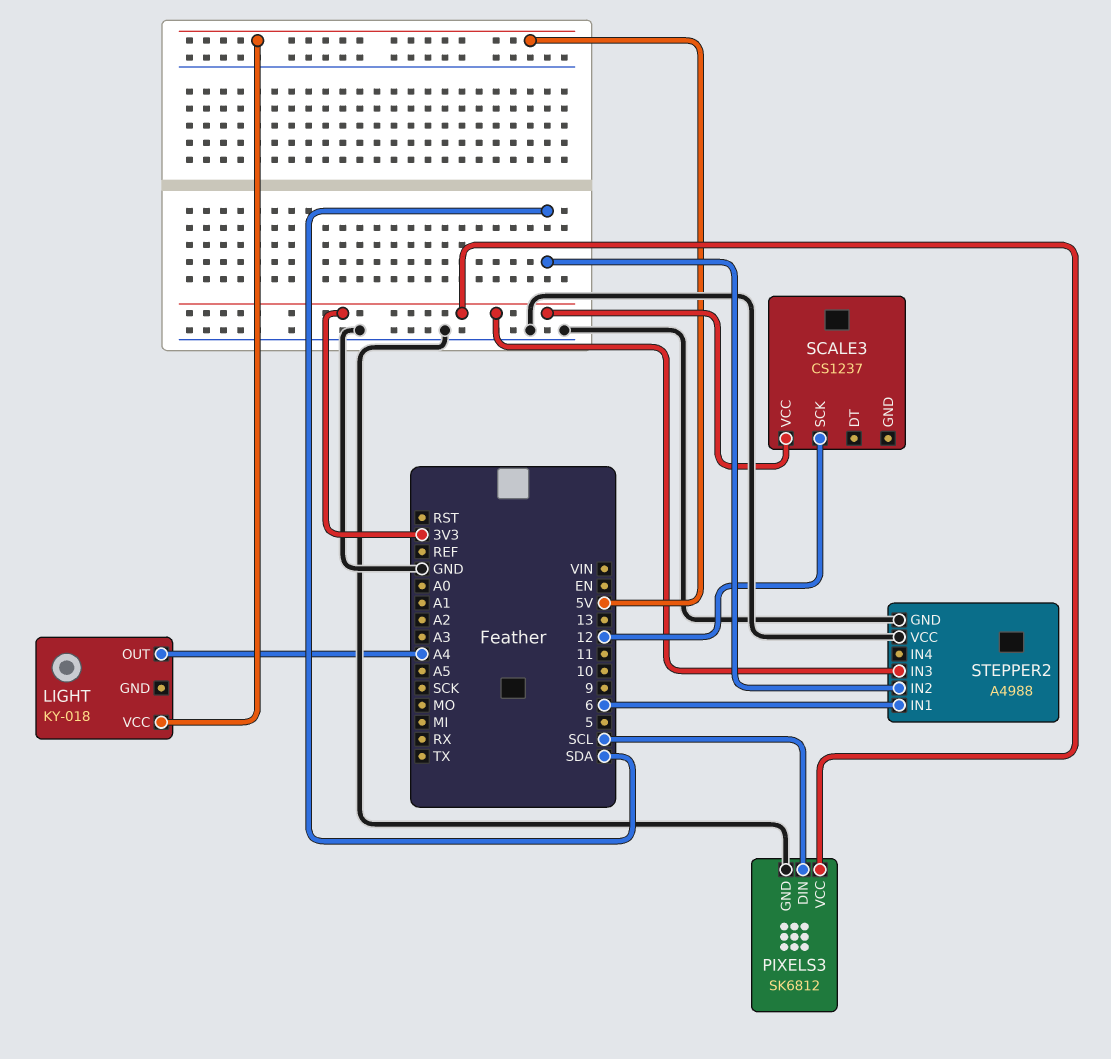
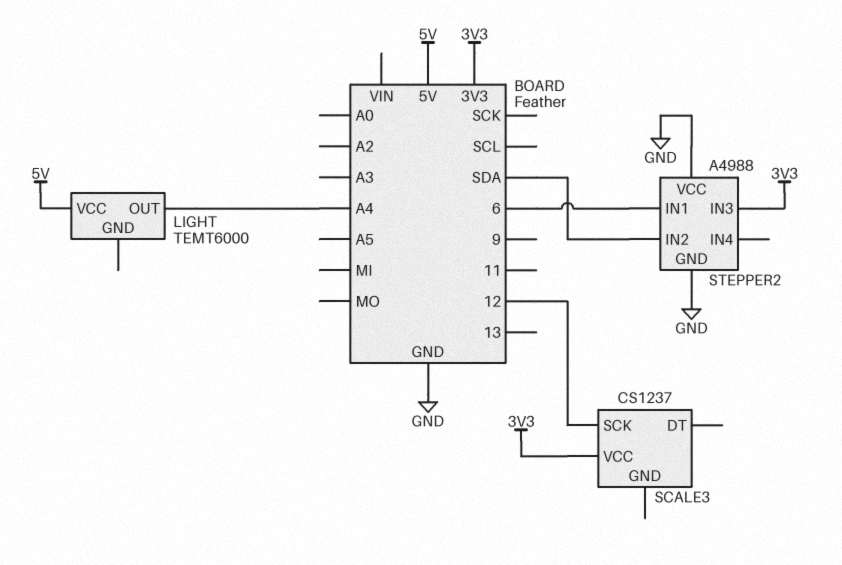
LIGHT: KY-018 -> TEMT6000
PIXELS3: SK6812 -> none
PIXELS3 pin DIN: SCL -> none
PIXELS3 pin GND: GND -> none
PIXELS3 pin VCC: 3V3 -> none

